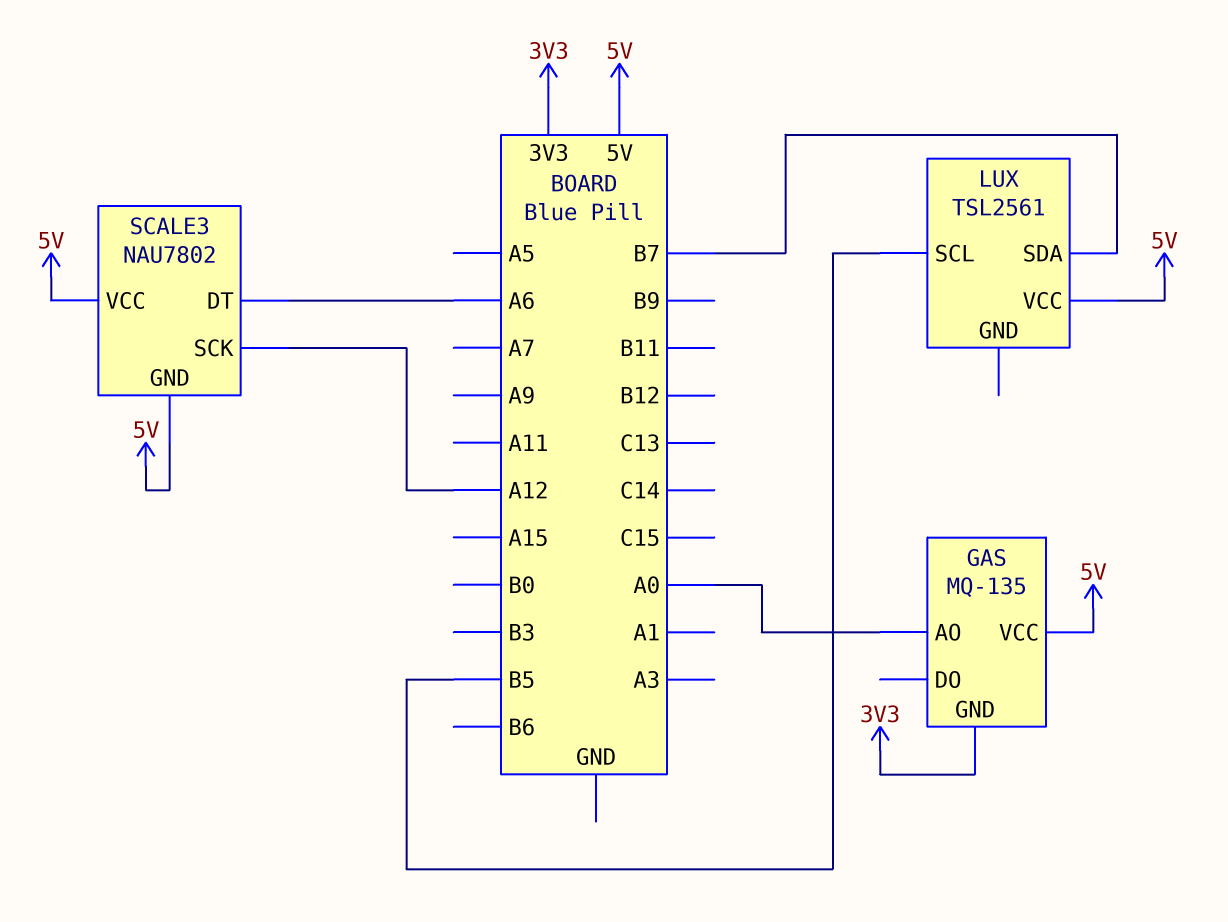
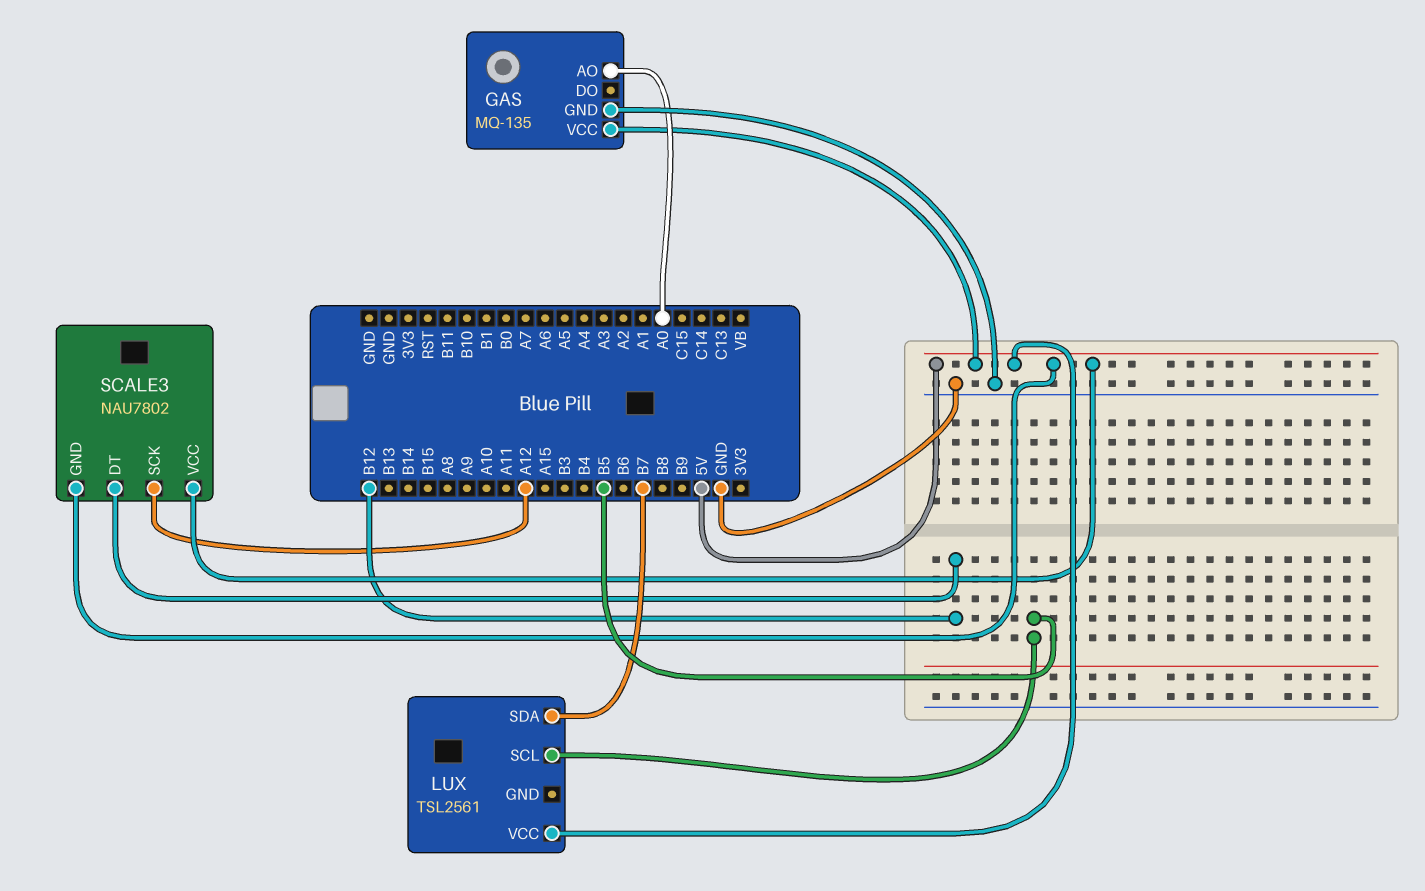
GAS pin GND: 3V3 -> GND
SCALE3 pin DT: A6 -> B12

